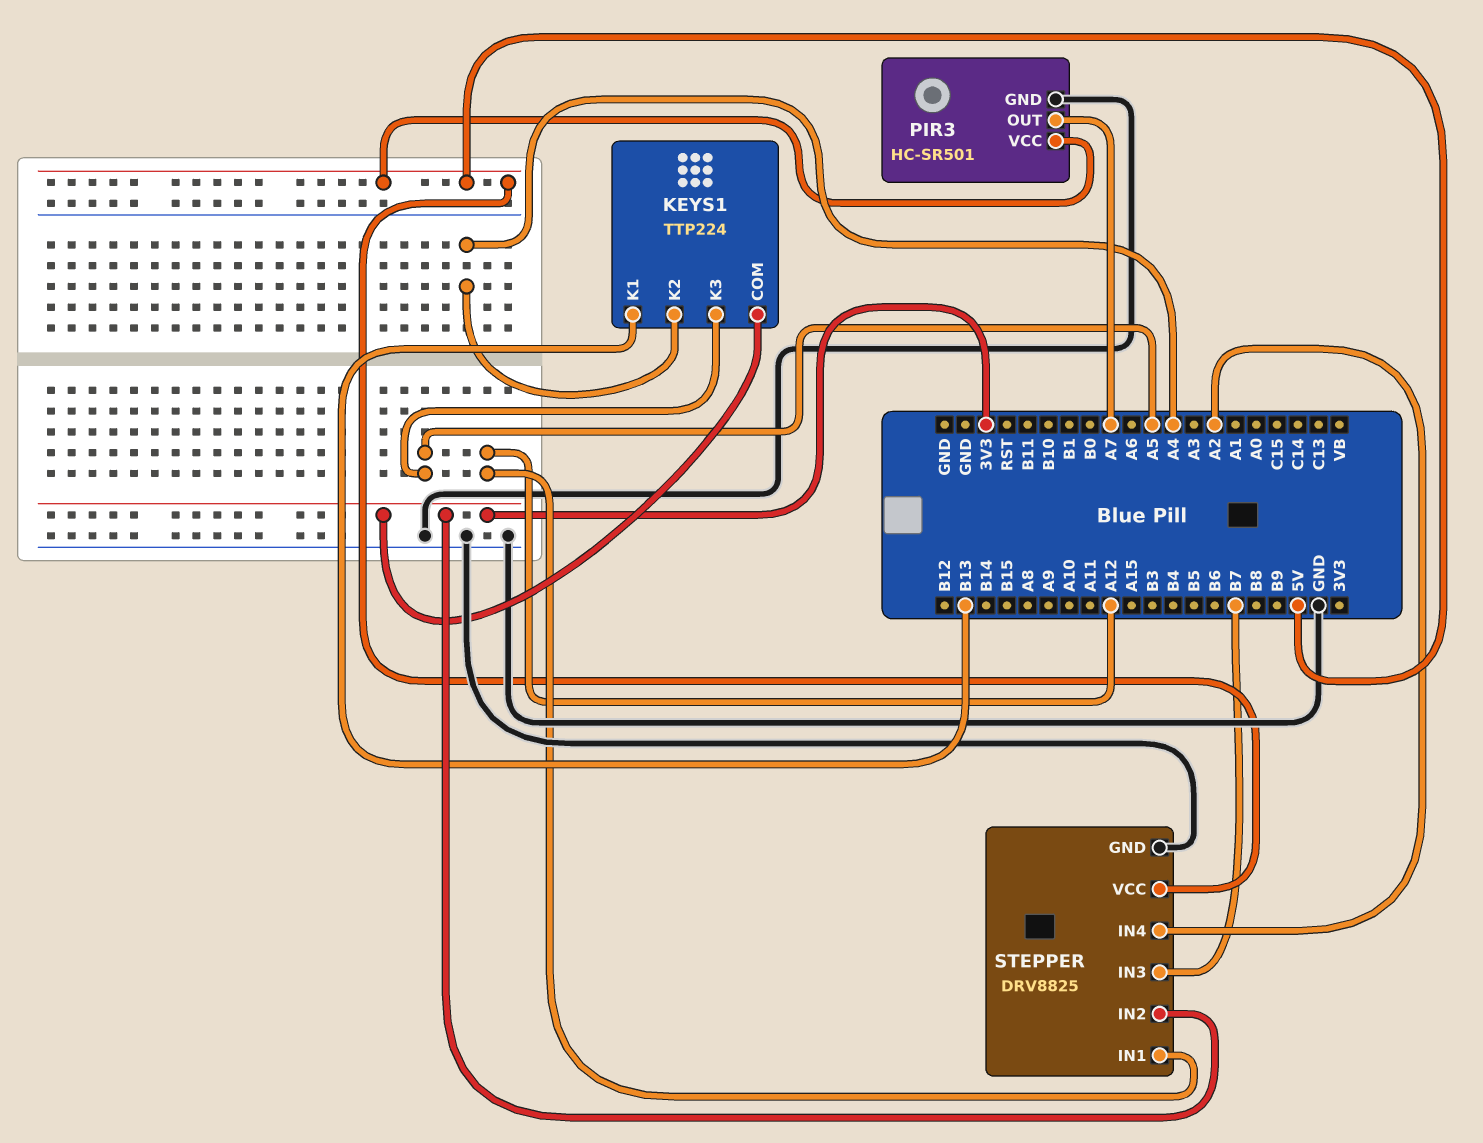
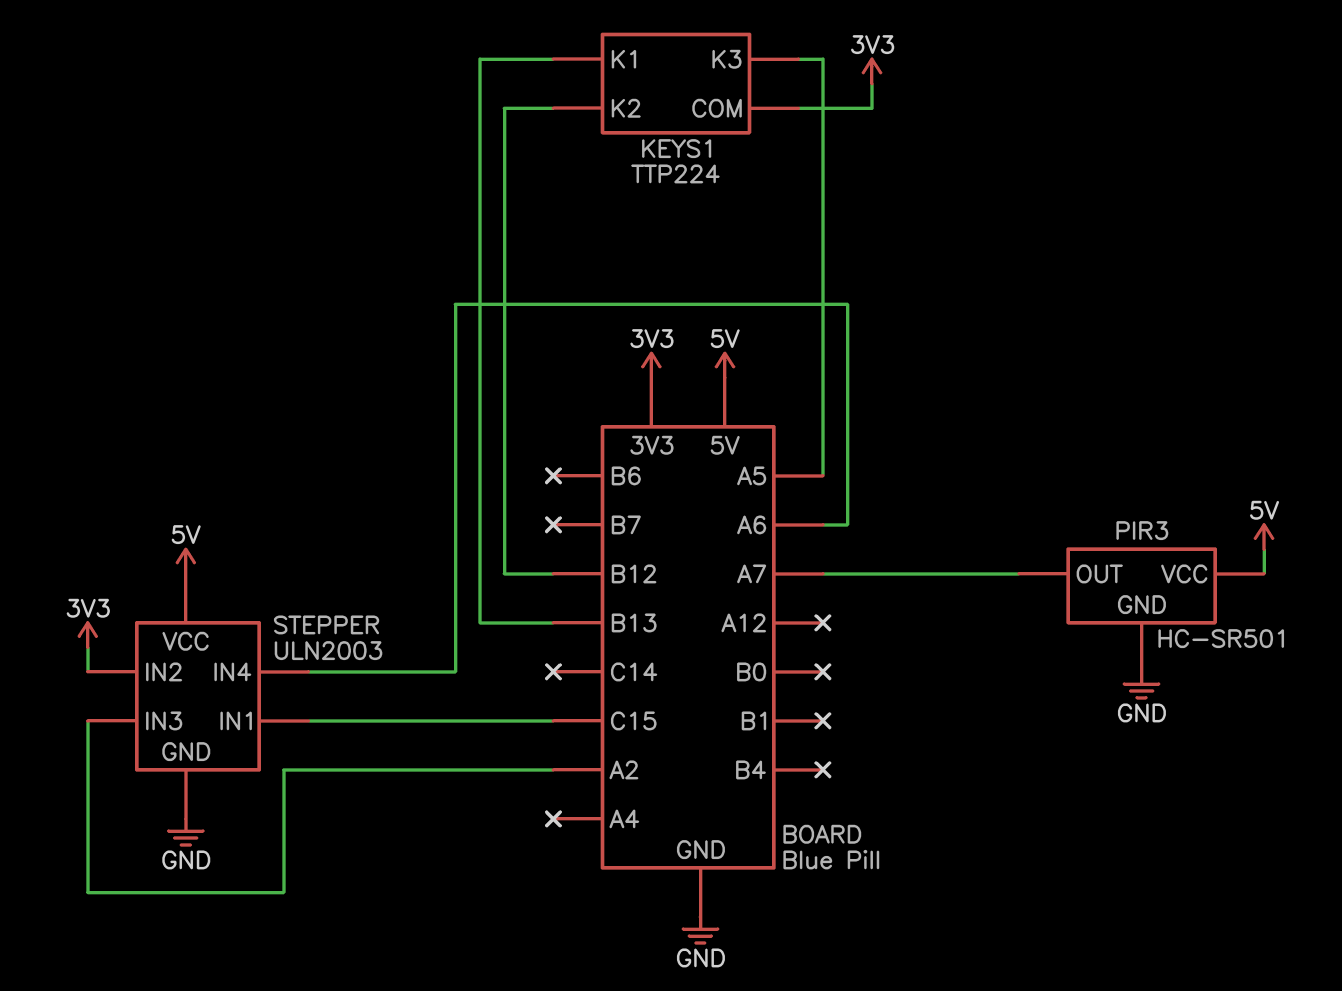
KEYS1 pin K2: A4 -> B12
STEPPER: DRV8825 -> ULN2003
STEPPER pin IN1: A12 -> C15
STEPPER pin IN3: B7 -> A2
STEPPER pin IN4: A2 -> A6

